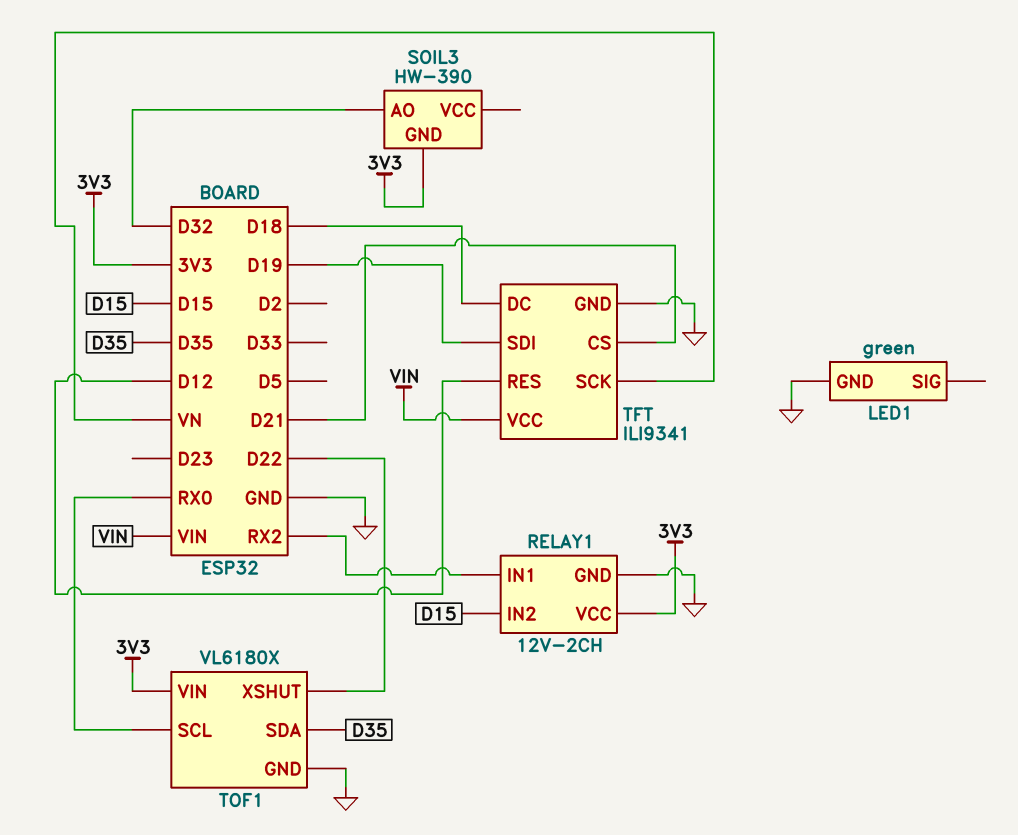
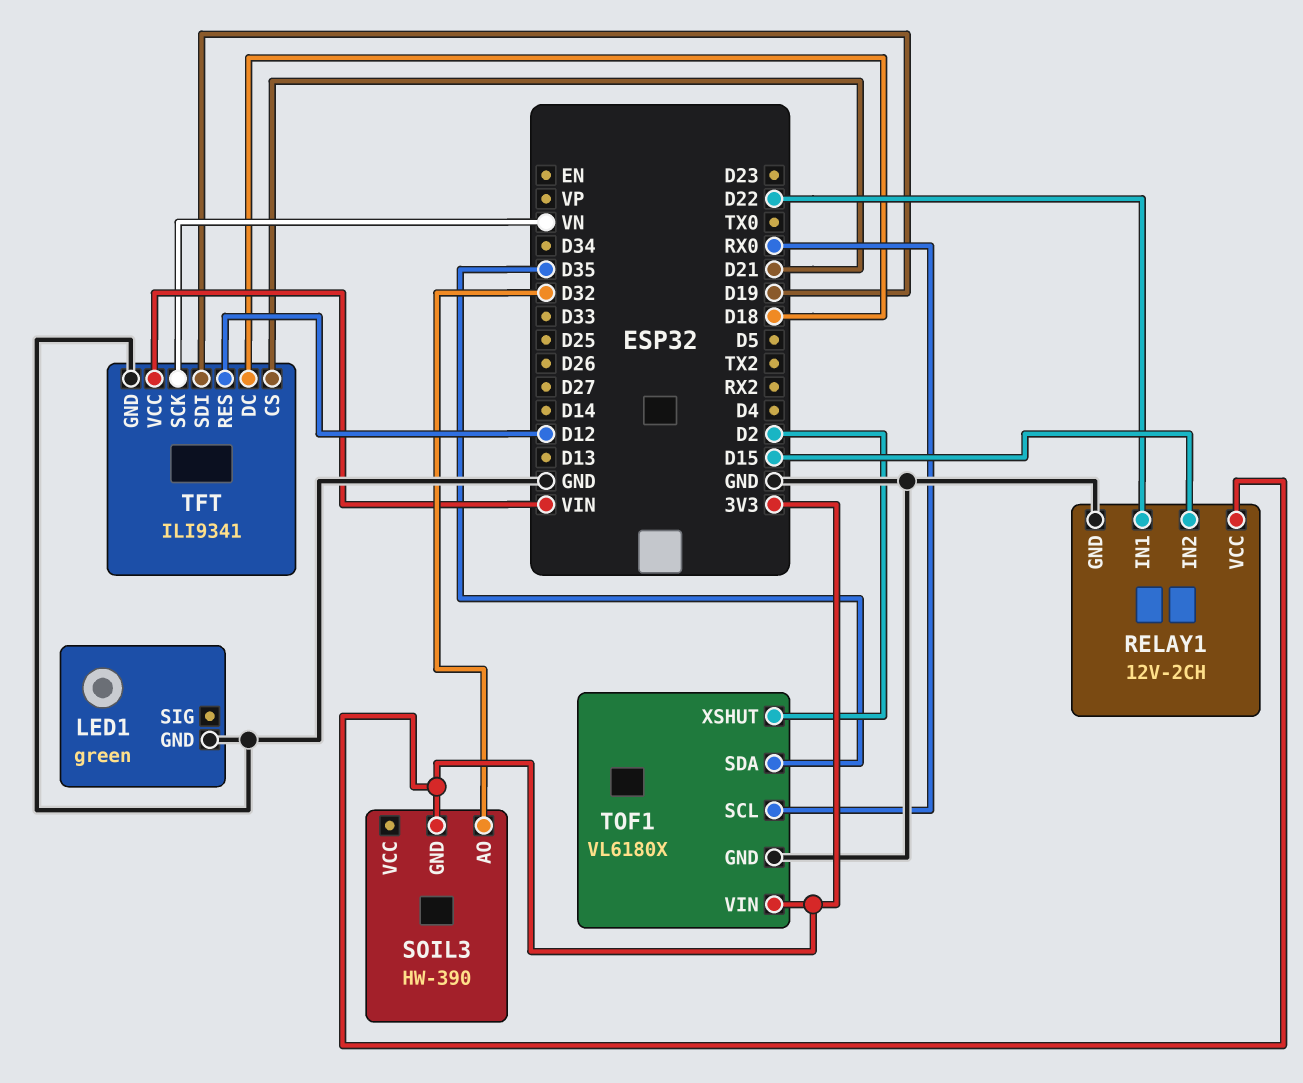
RELAY1 pin IN1: RX2 -> D22
TOF1 pin XSHUT: D22 -> D2

